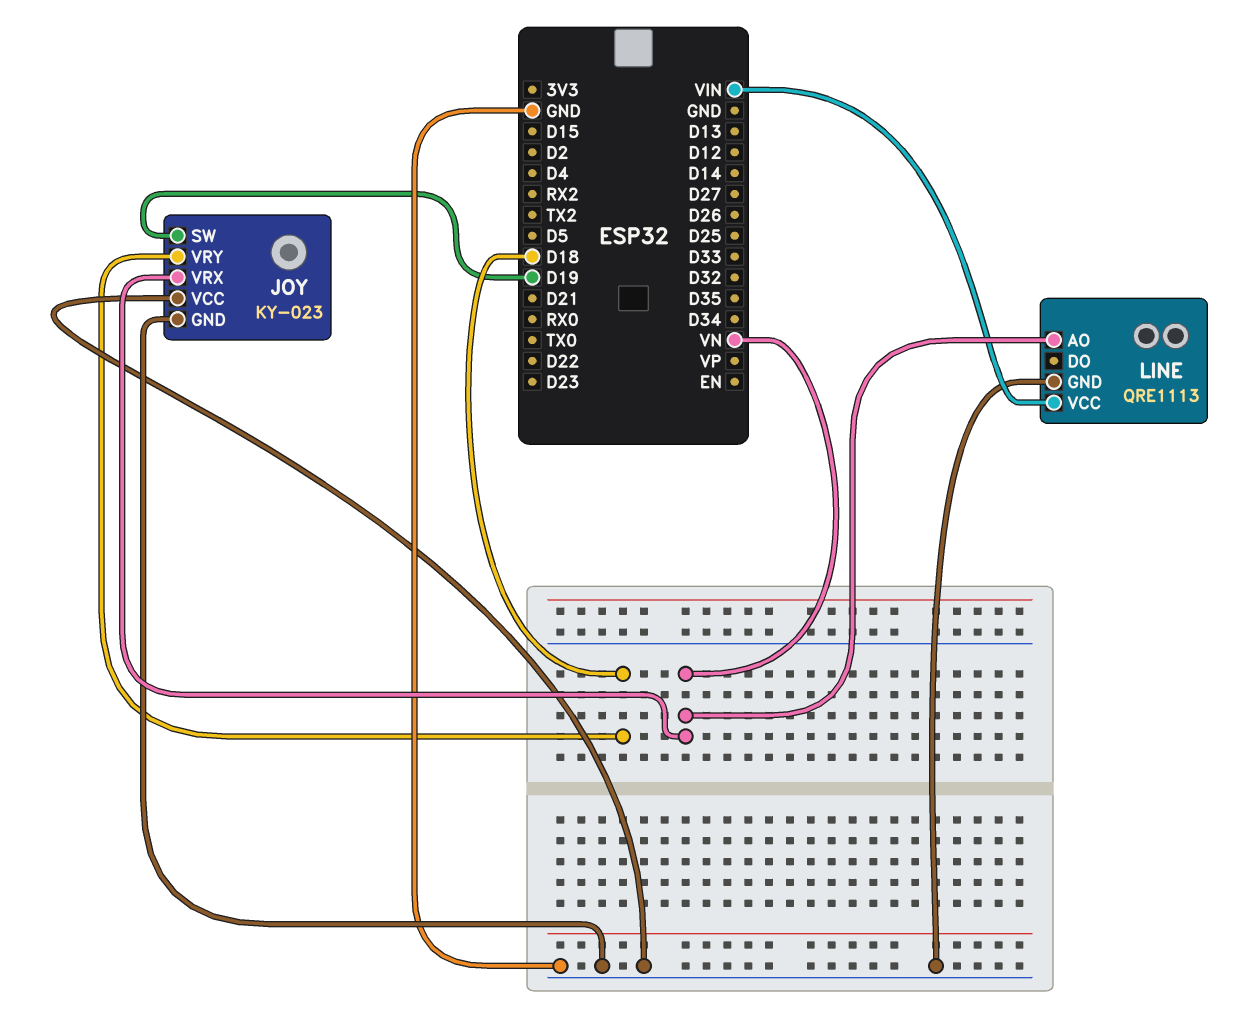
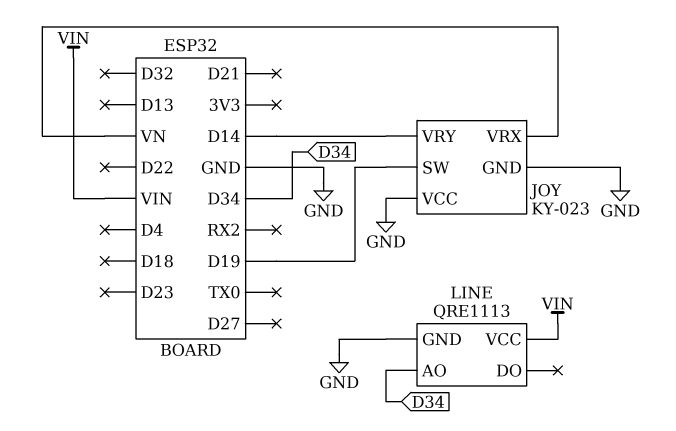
JOY pin VRY: D18 -> D14
LINE pin AO: VN -> D34

